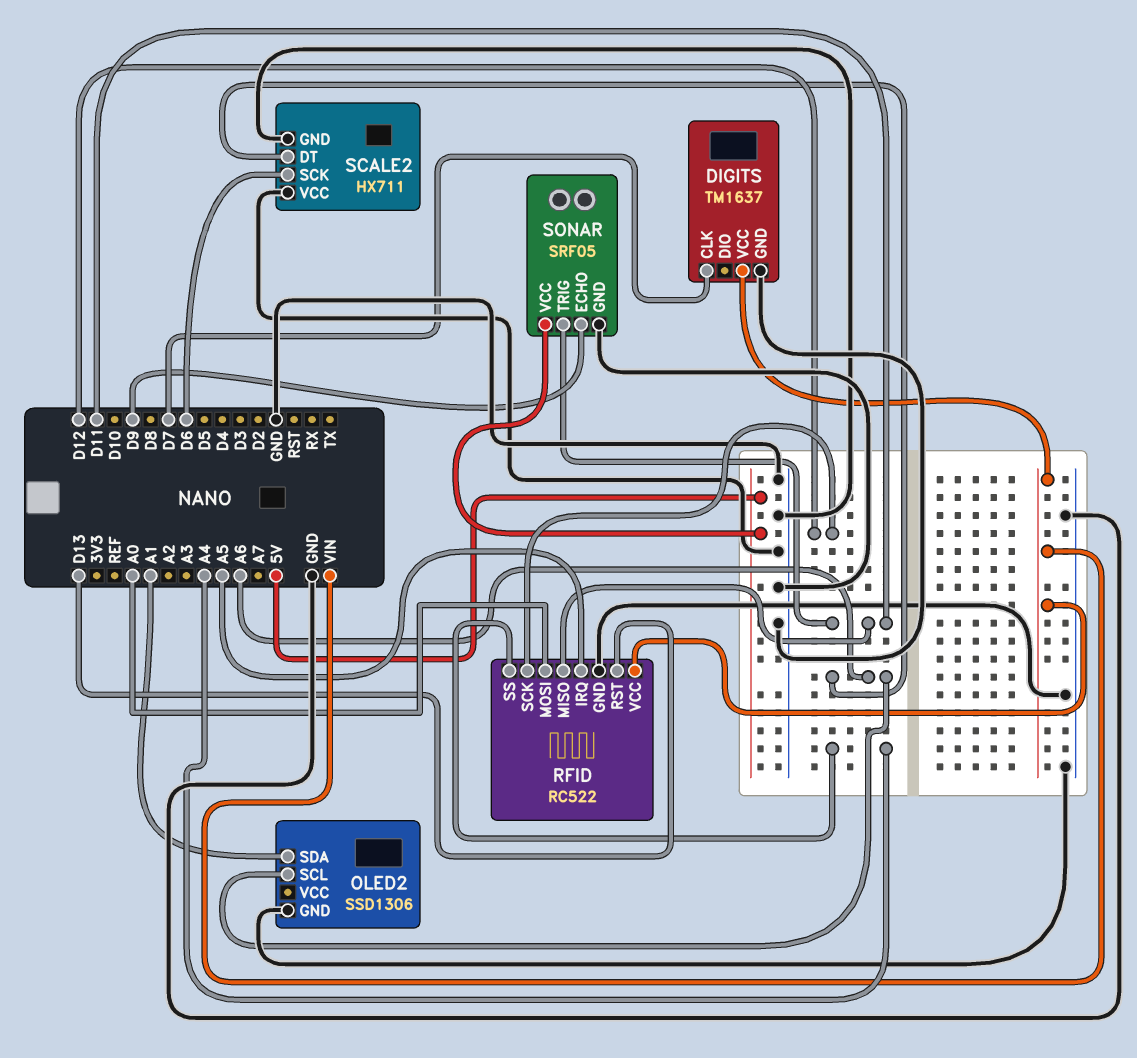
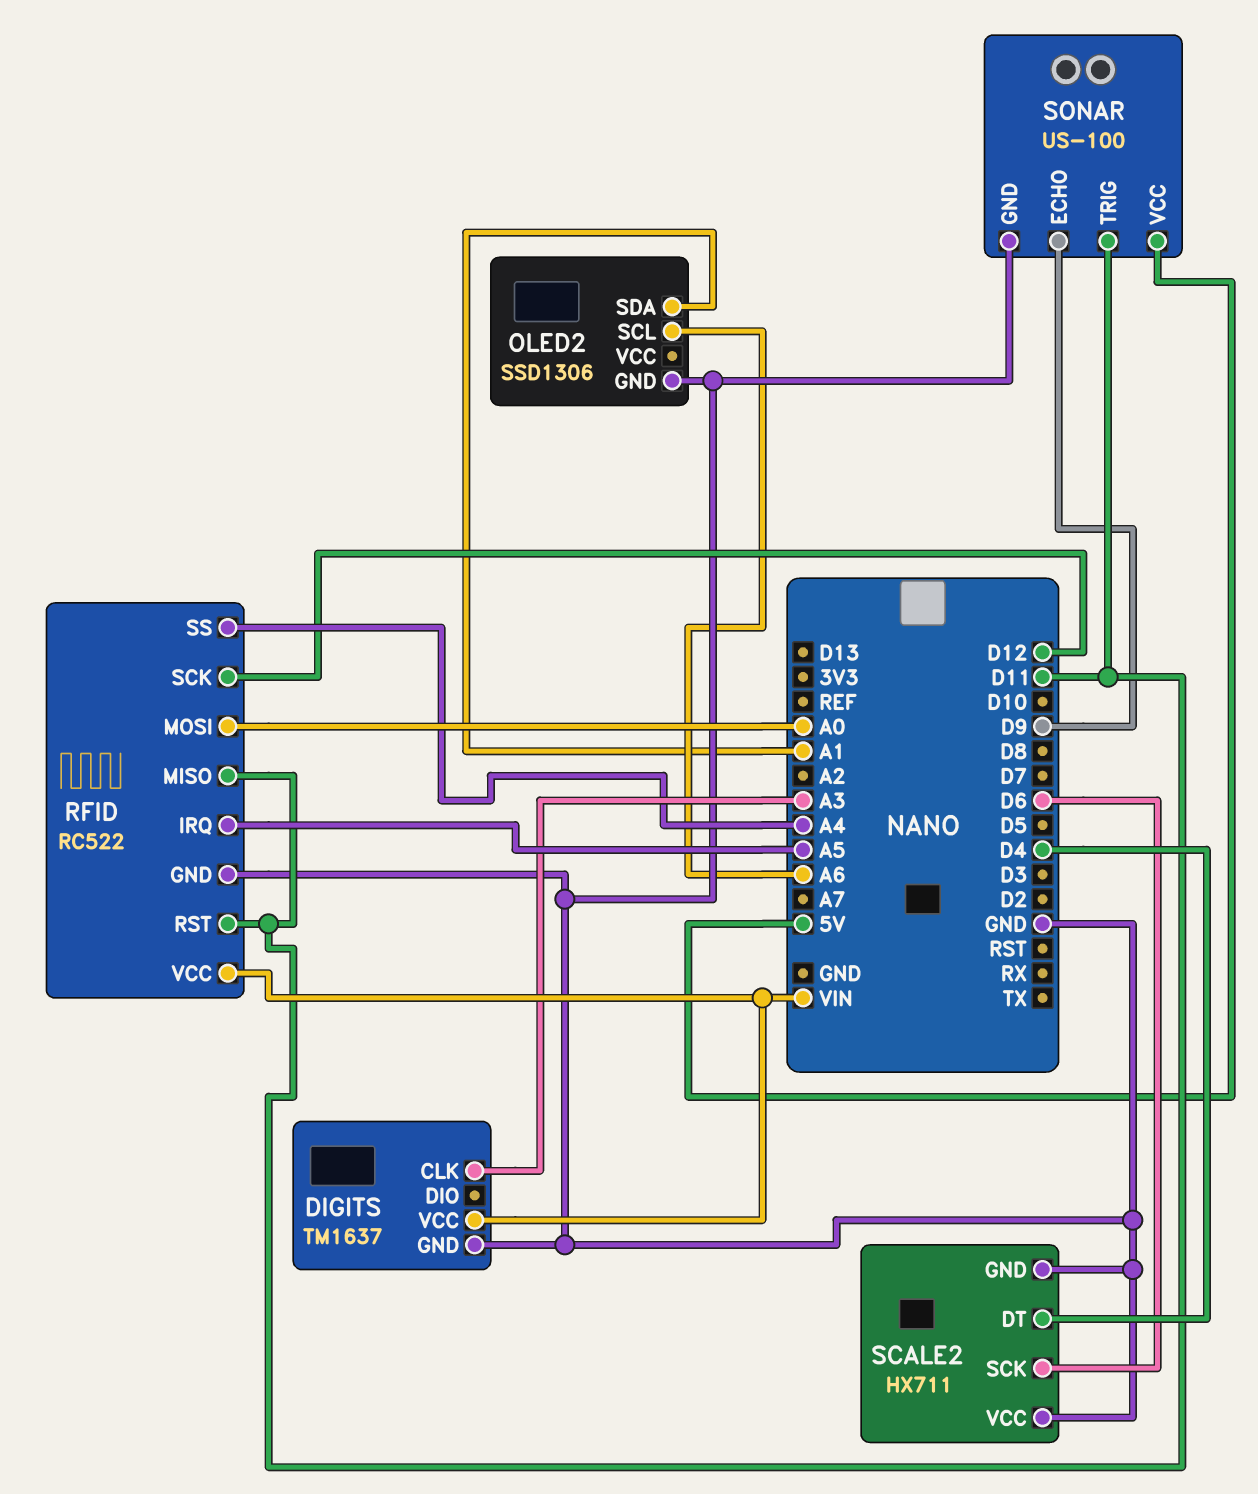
DIGITS pin CLK: D7 -> A3
RFID pin RST: D13 -> D11
SCALE2 pin DT: A6 -> D4
SONAR: SRF05 -> US-100

